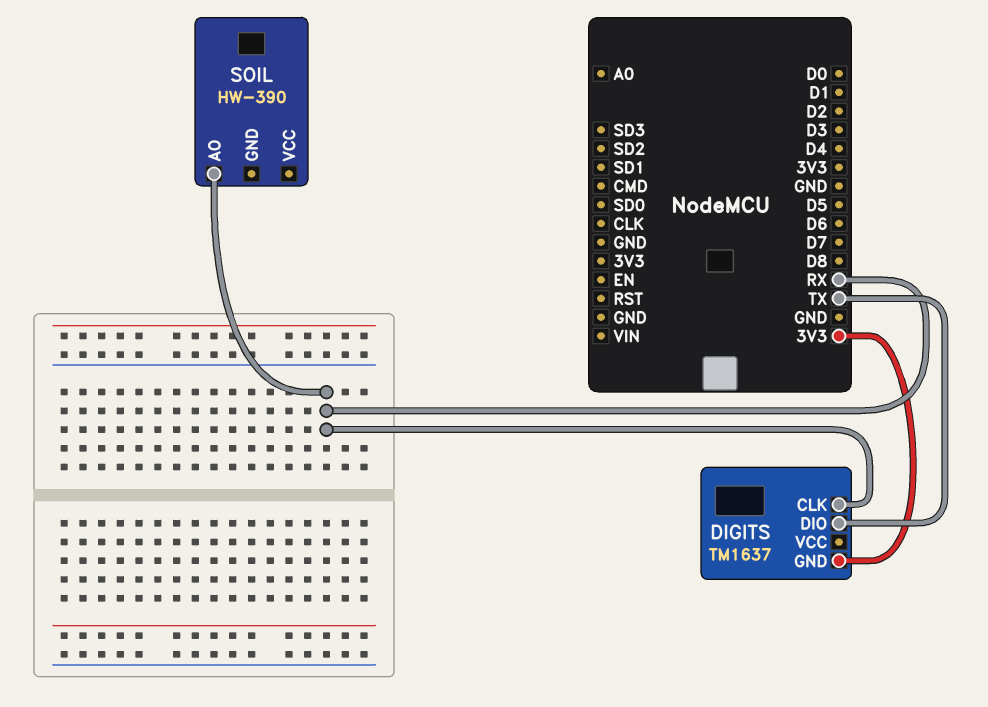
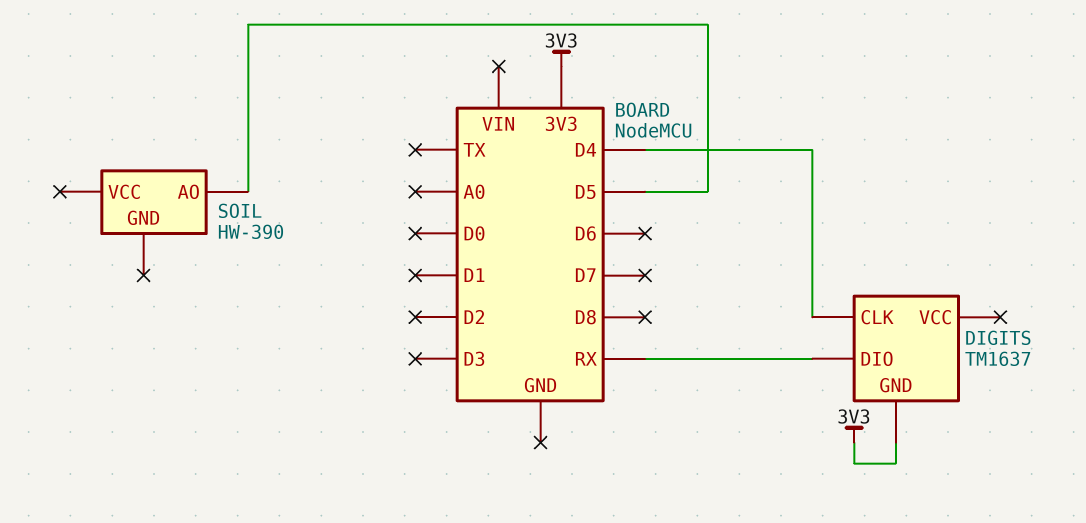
DIGITS pin CLK: RX -> D4
DIGITS pin DIO: TX -> RX
SOIL pin AO: RX -> D5

